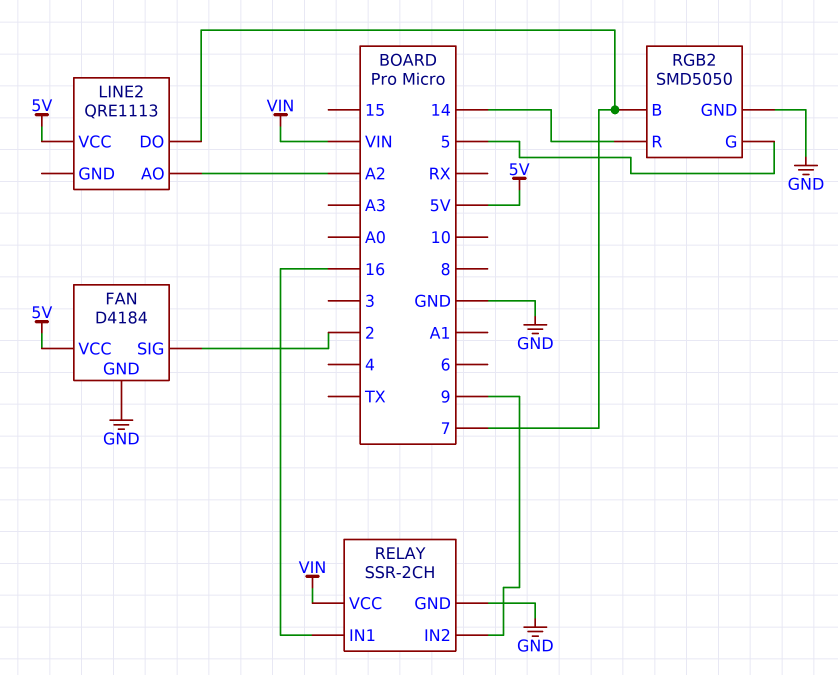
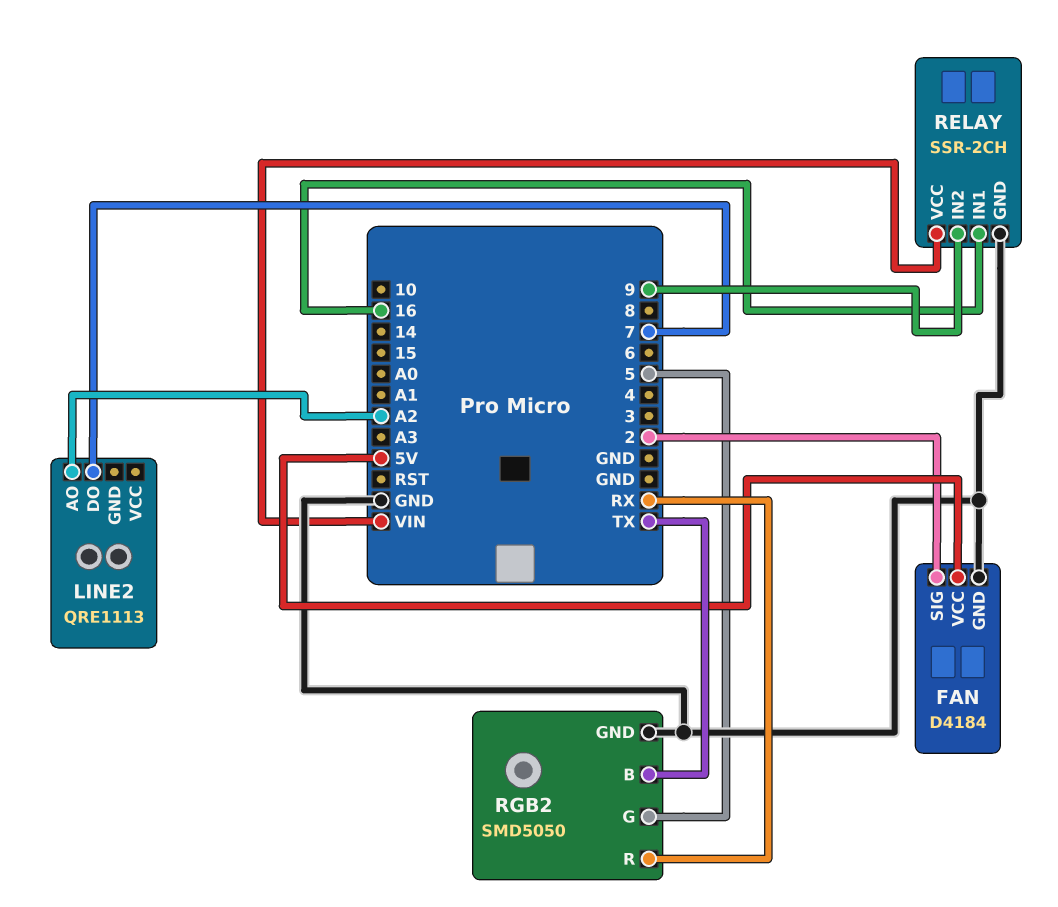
LINE2 pin VCC: 5V -> none
RGB2 pin B: 7 -> TX
RGB2 pin R: 14 -> RX

